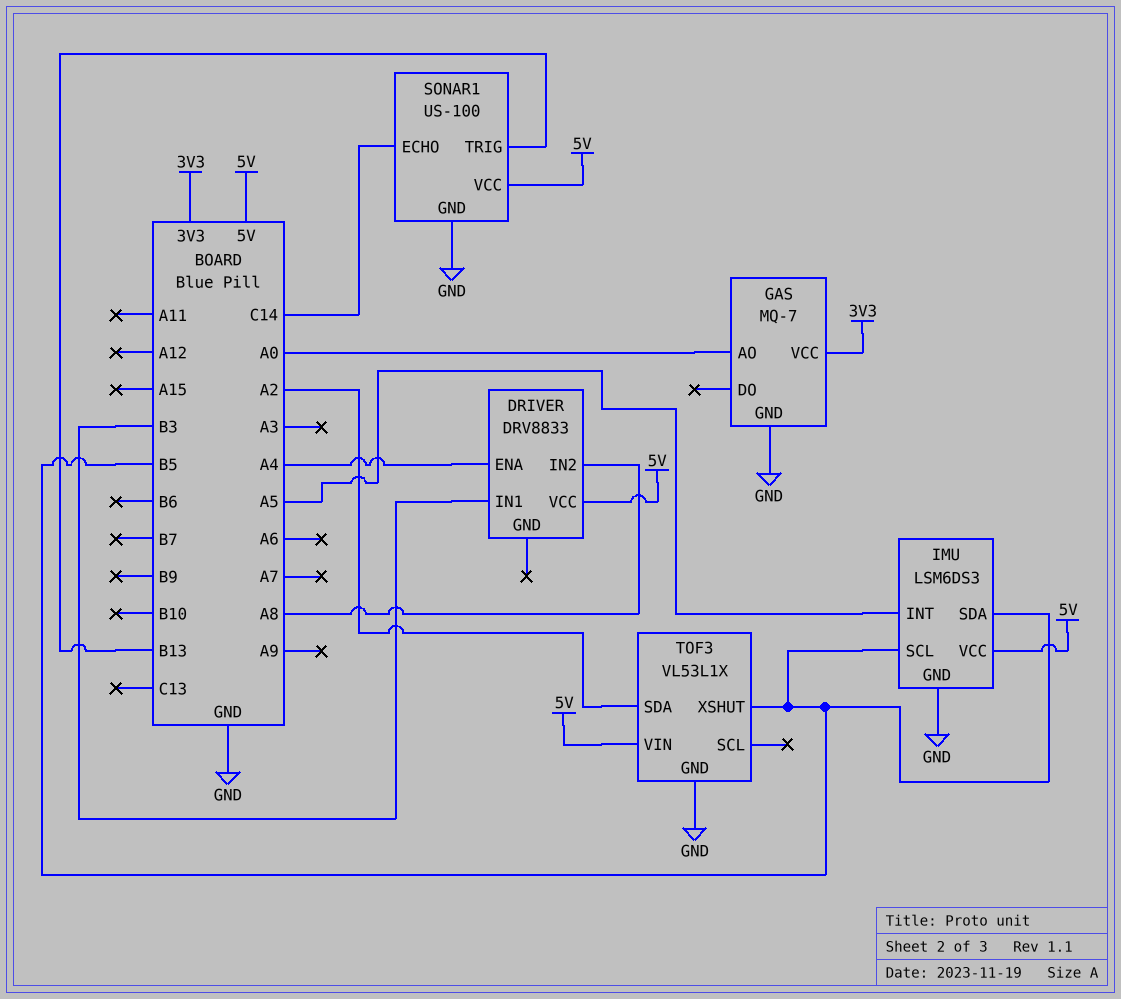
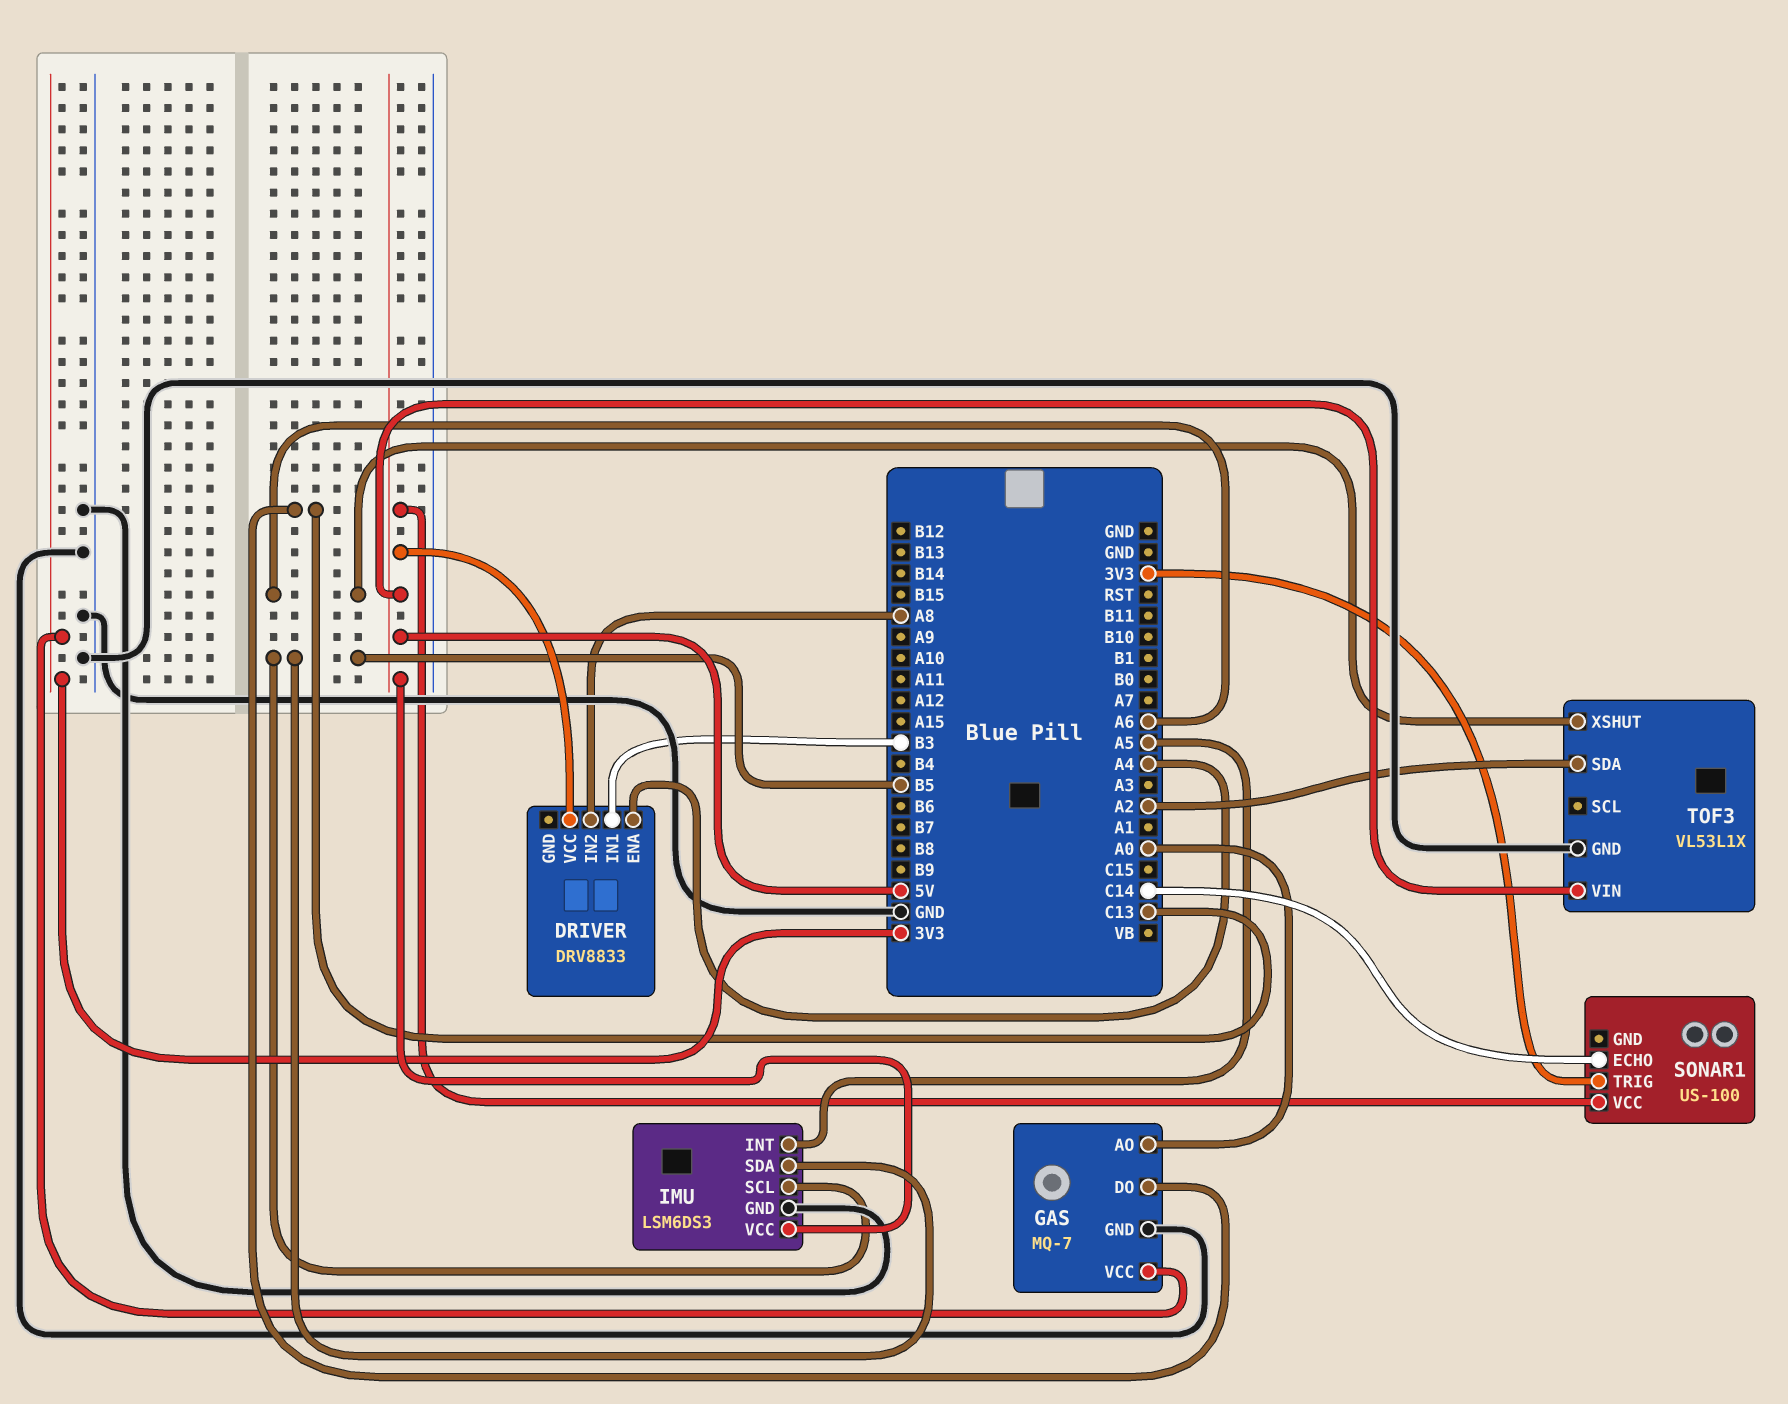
GAS pin DO: none -> C13
SONAR1 pin GND: GND -> none
SONAR1 pin TRIG: B13 -> 3V3
TOF3 pin XSHUT: B5 -> A6

